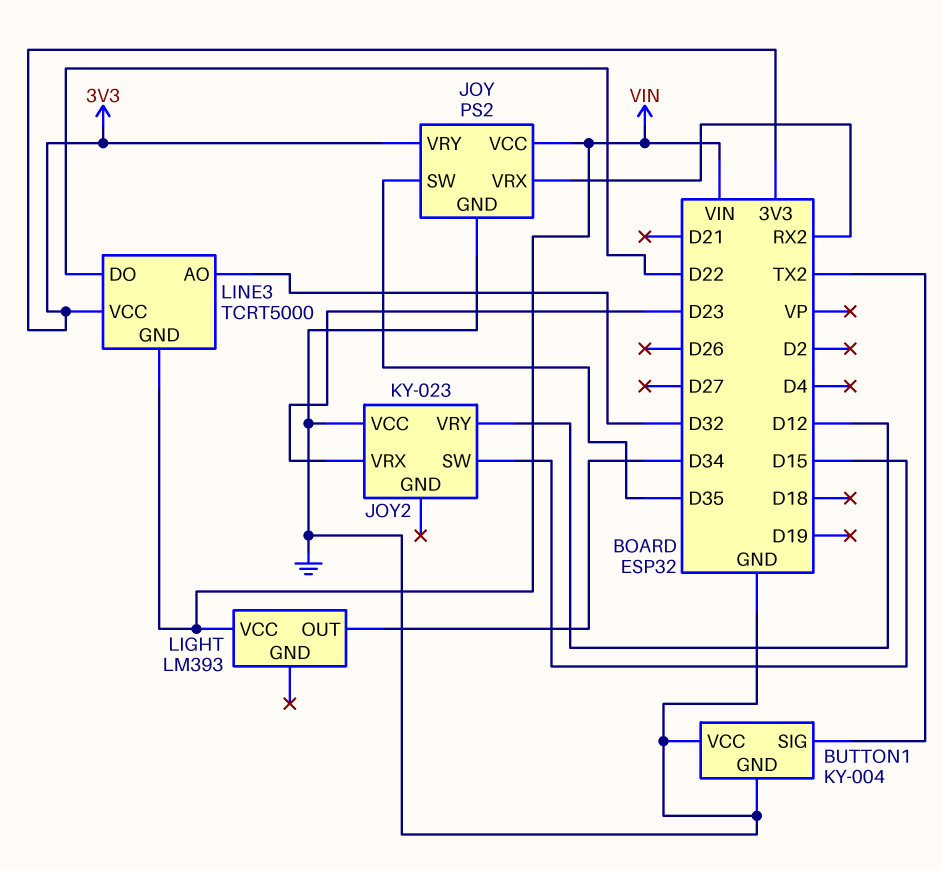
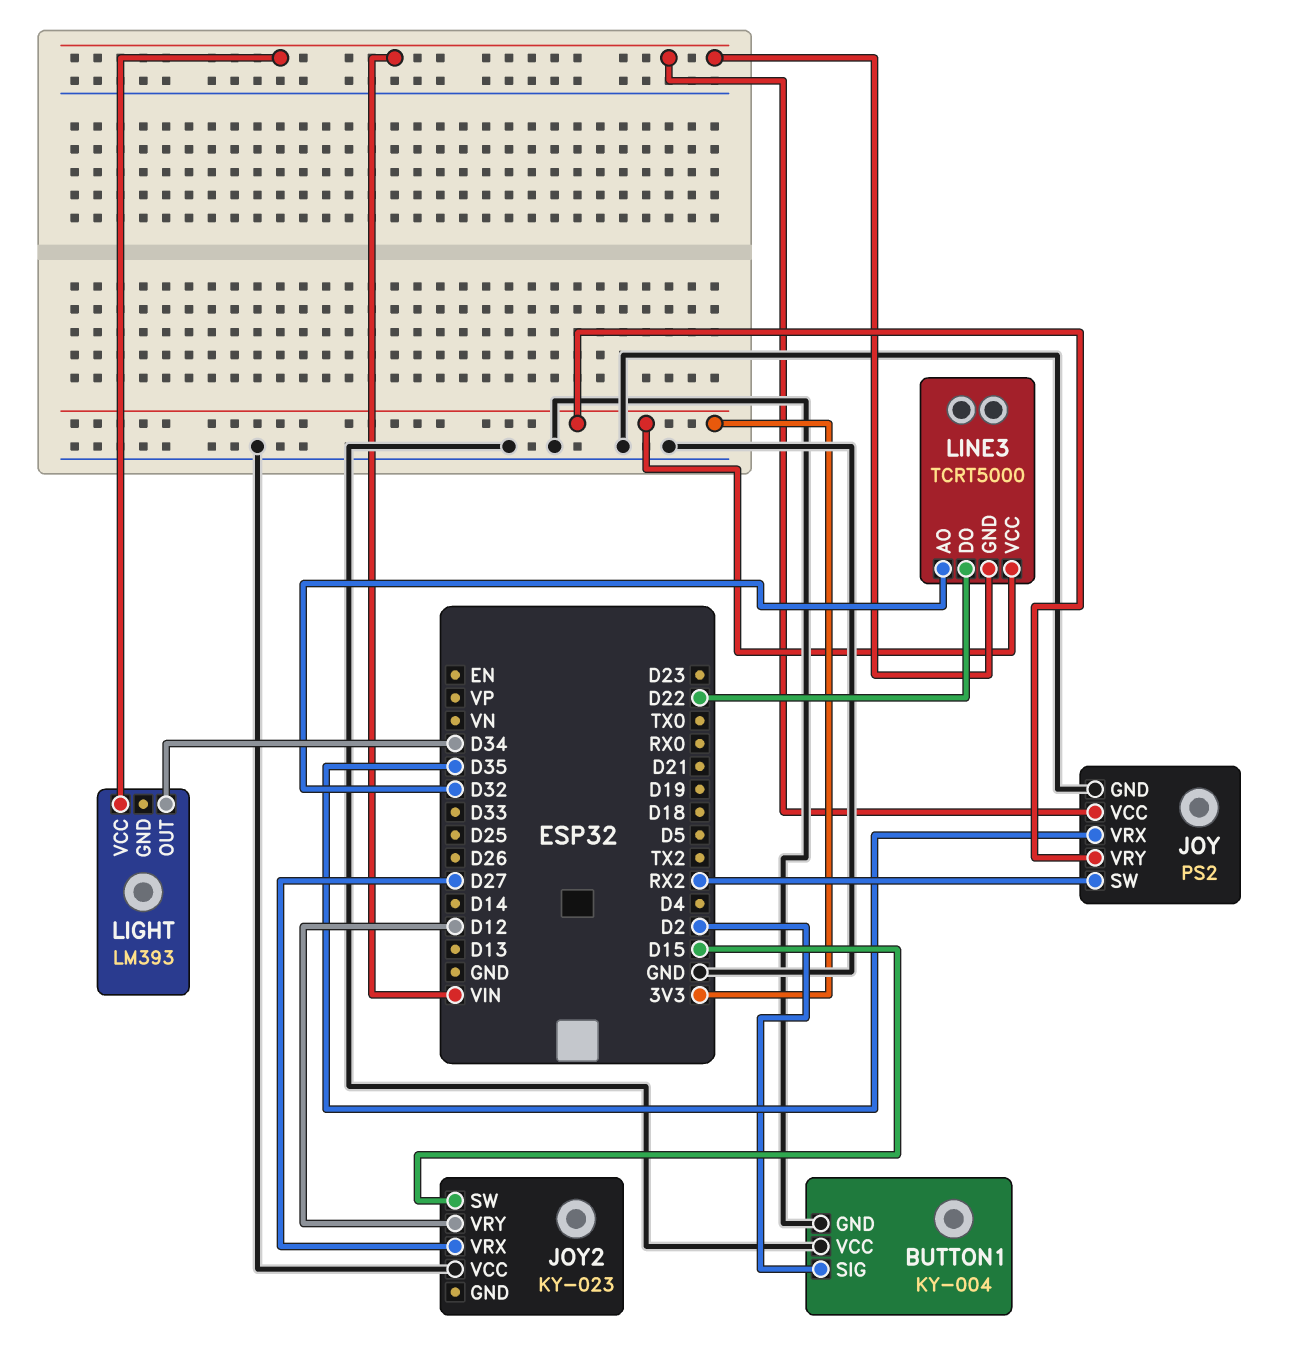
BUTTON1 pin SIG: TX2 -> D2
JOY pin SW: D35 -> RX2
JOY pin VRX: RX2 -> D35
JOY2 pin VRX: D23 -> D27

